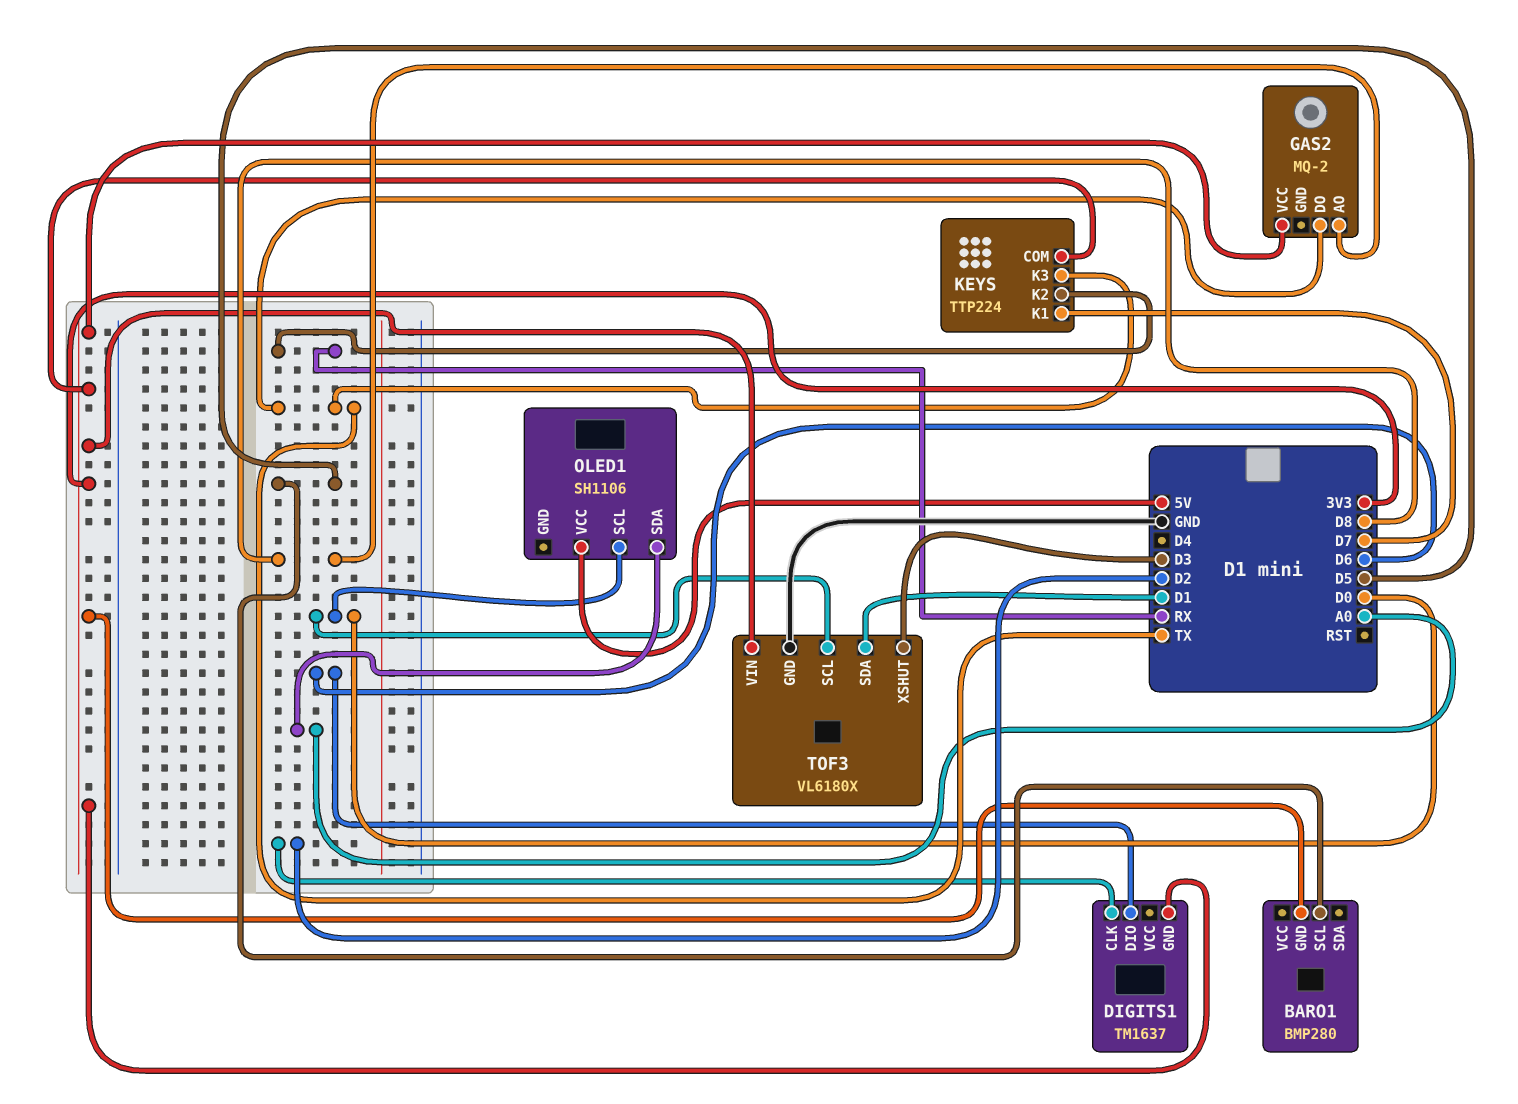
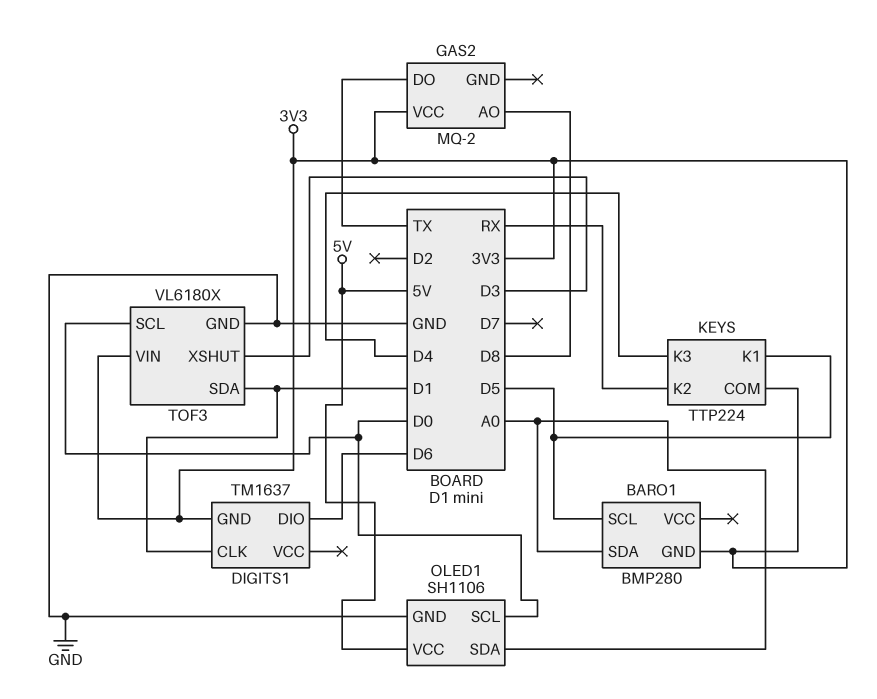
BARO1 pin SDA: none -> A0
DIGITS1 pin CLK: D2 -> D1
KEYS pin K1: D7 -> D5
KEYS pin K3: TX -> D4
OLED1 pin GND: none -> GND

